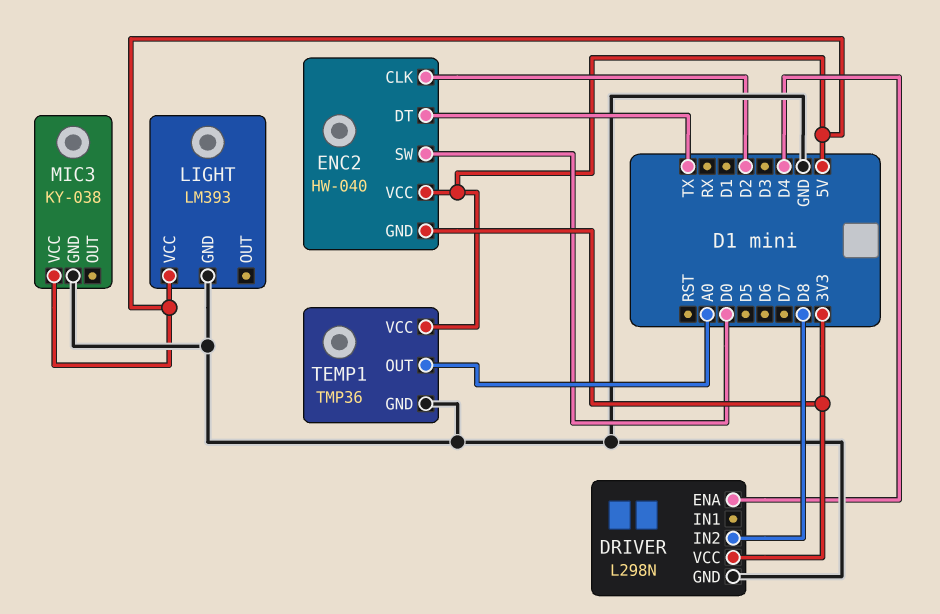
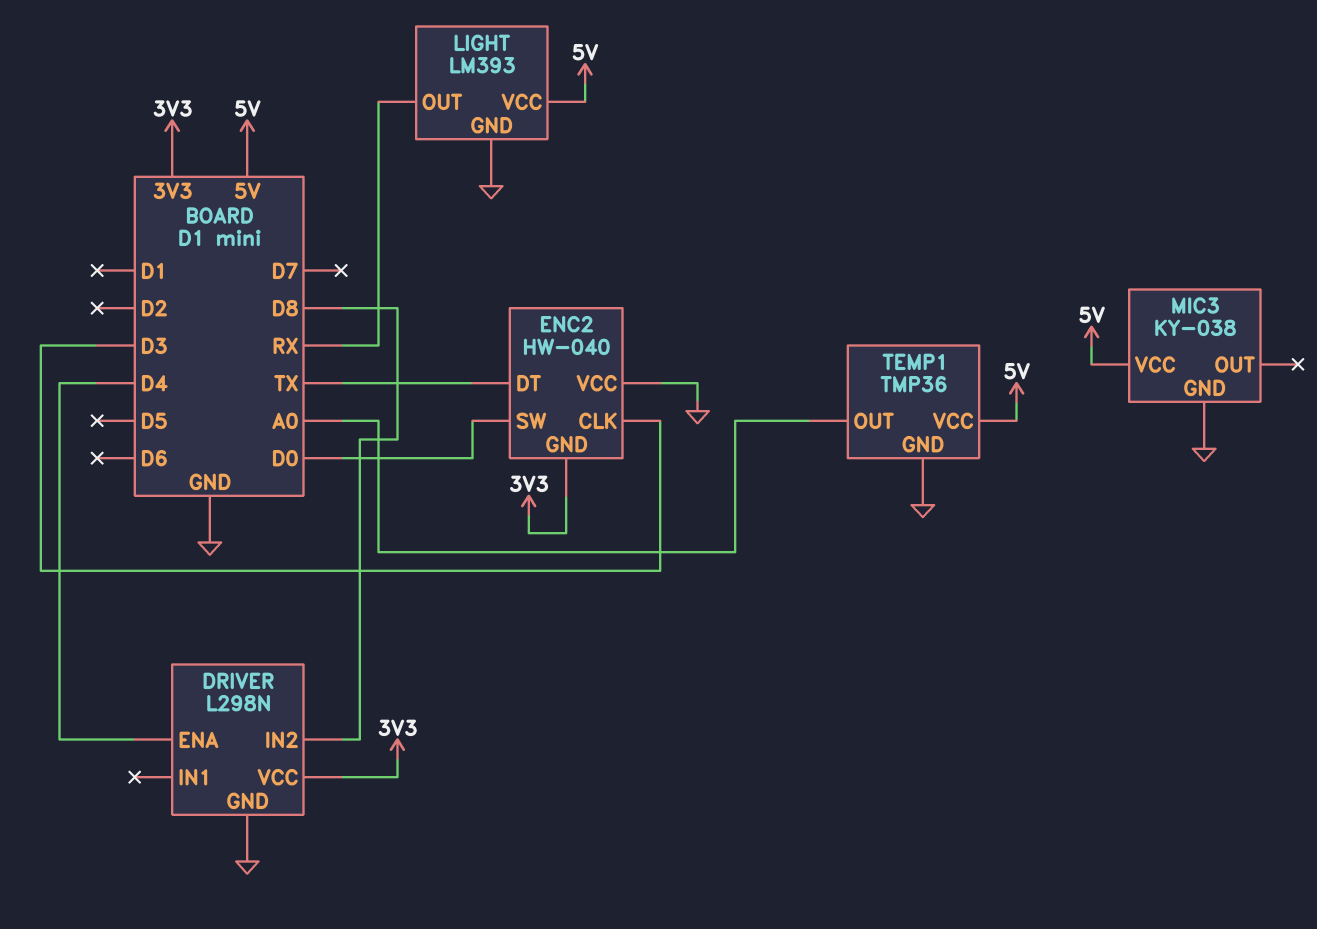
ENC2 pin CLK: D2 -> D3
ENC2 pin VCC: 5V -> GND
LIGHT pin OUT: none -> RX

